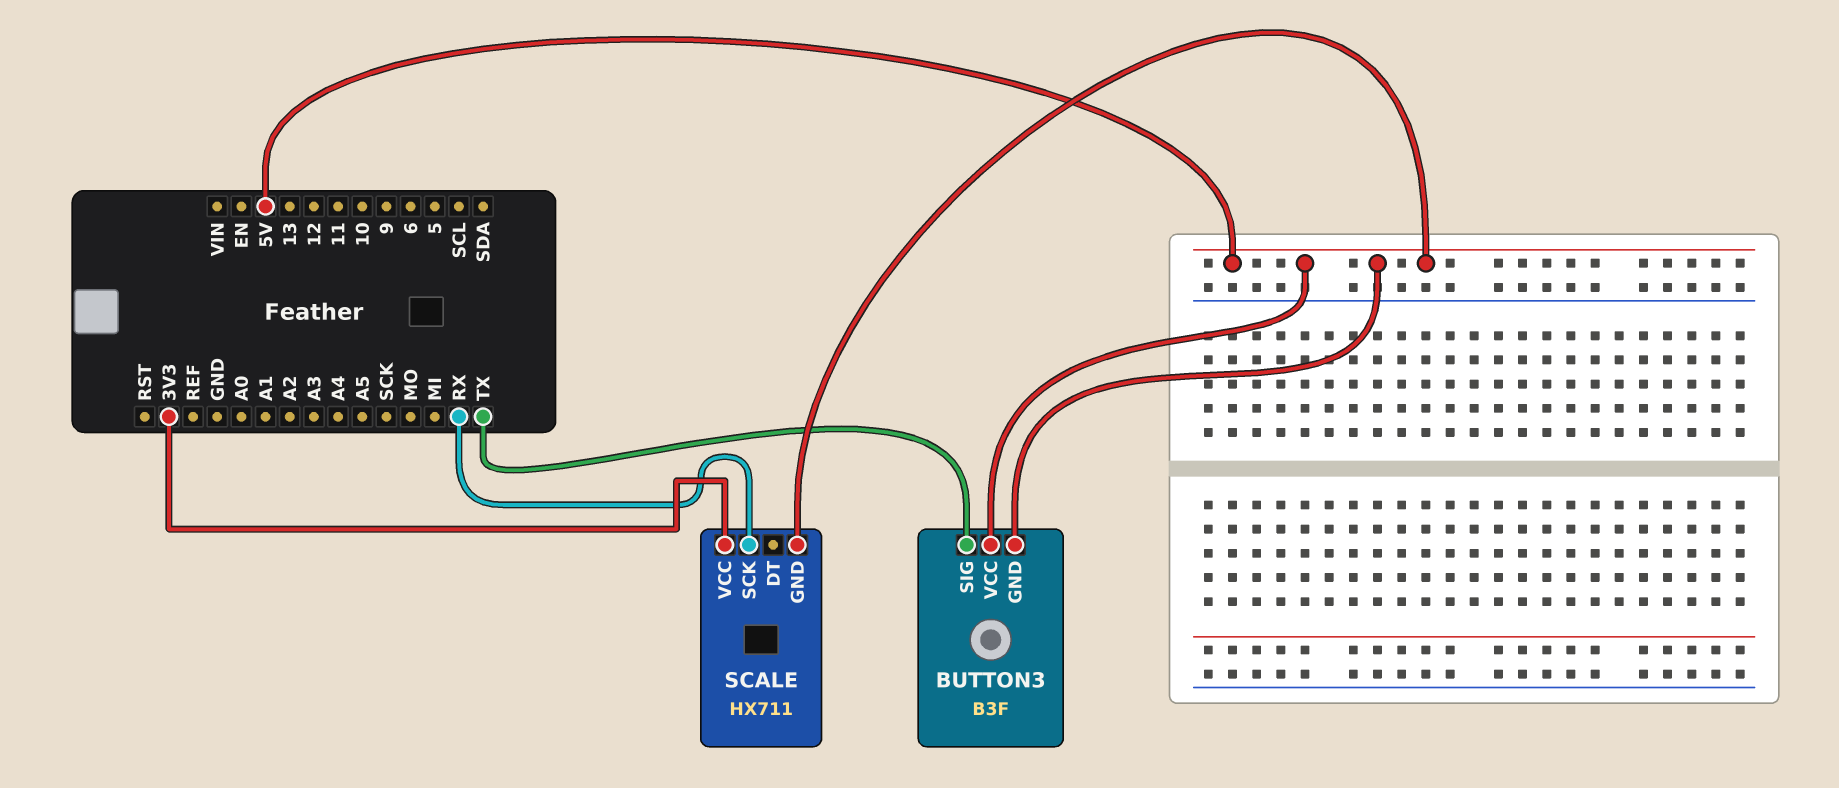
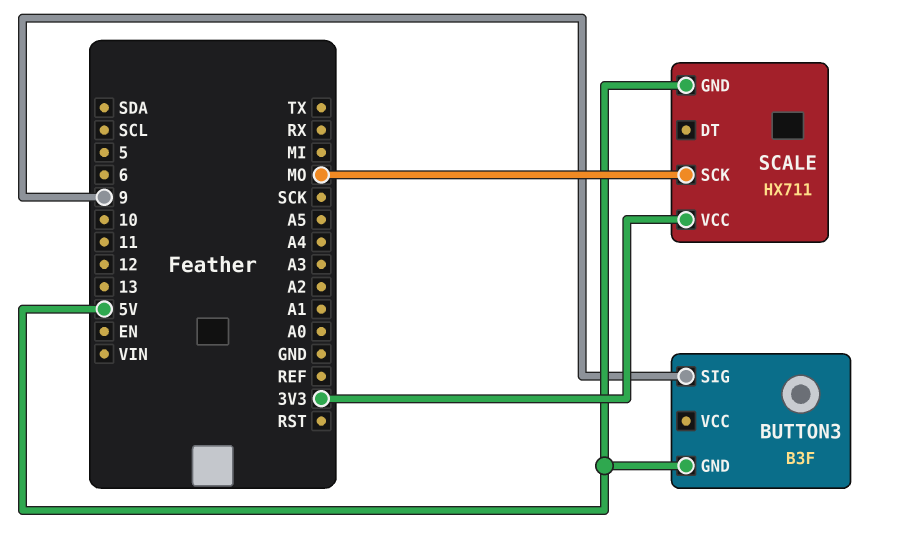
BUTTON3 pin SIG: TX -> 9
BUTTON3 pin VCC: 5V -> none
SCALE pin SCK: RX -> MO

